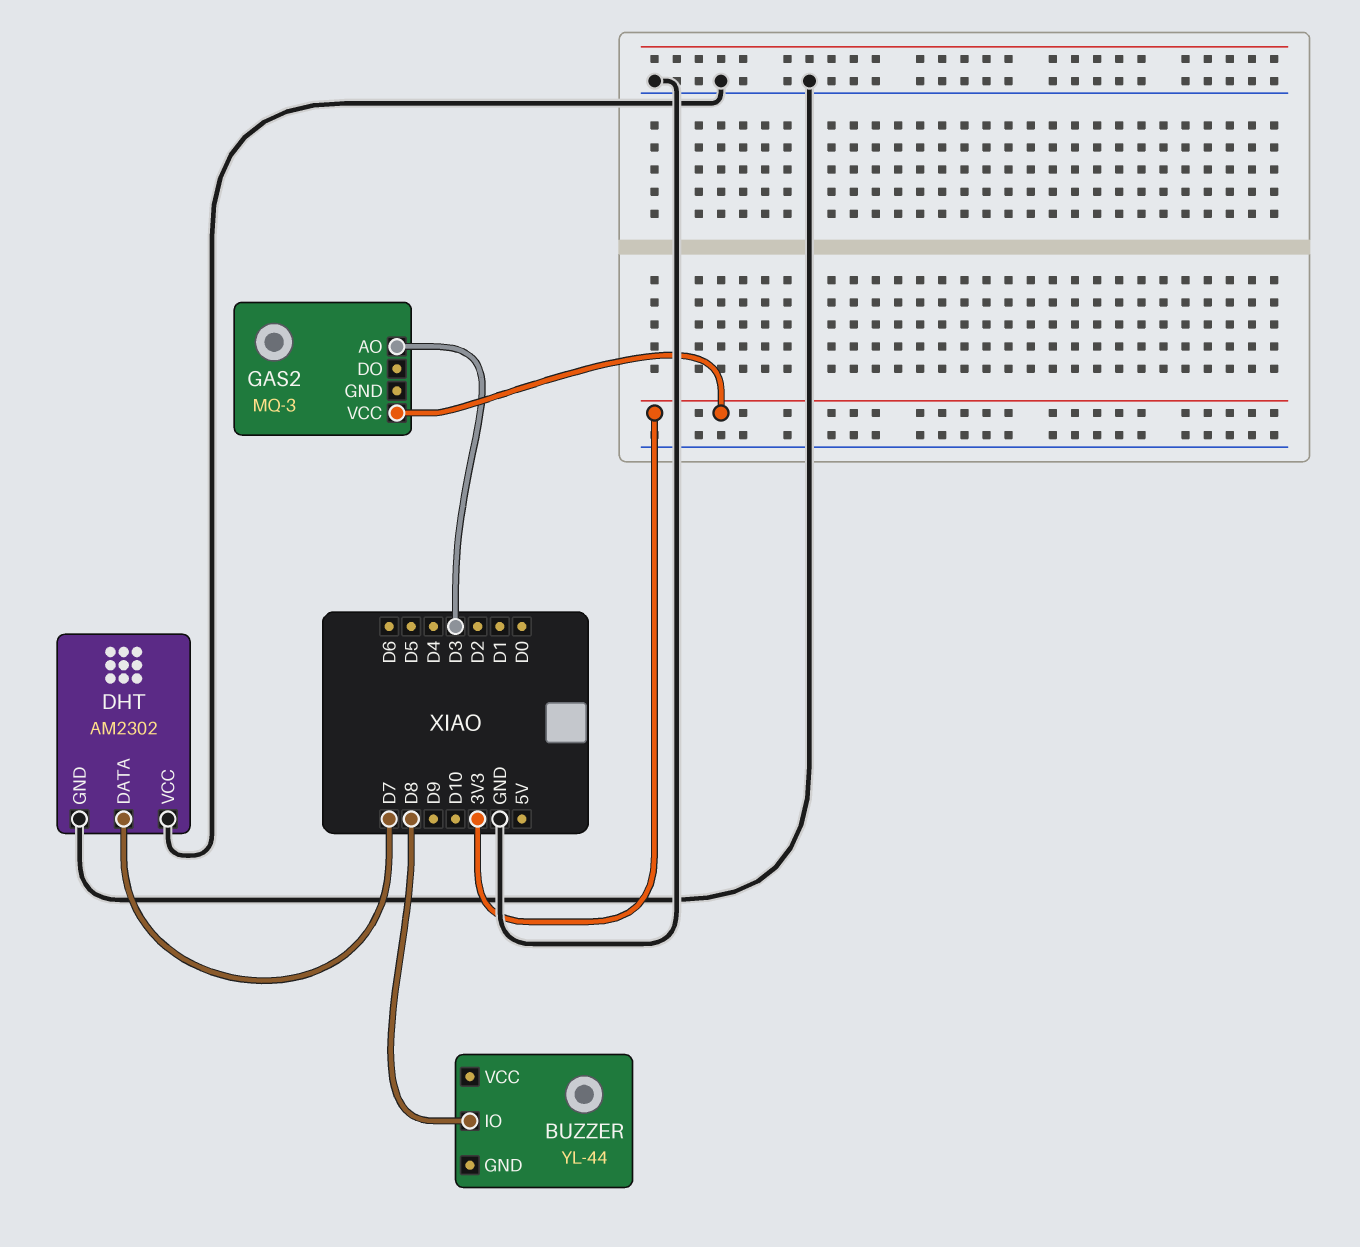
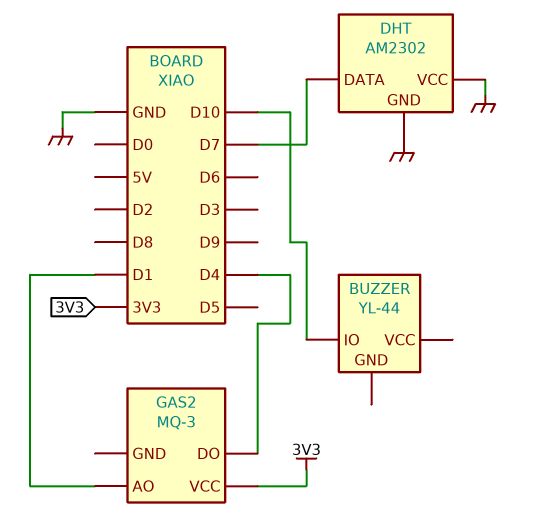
BUZZER pin IO: D8 -> D10
GAS2 pin AO: D3 -> D1
GAS2 pin DO: none -> D4

